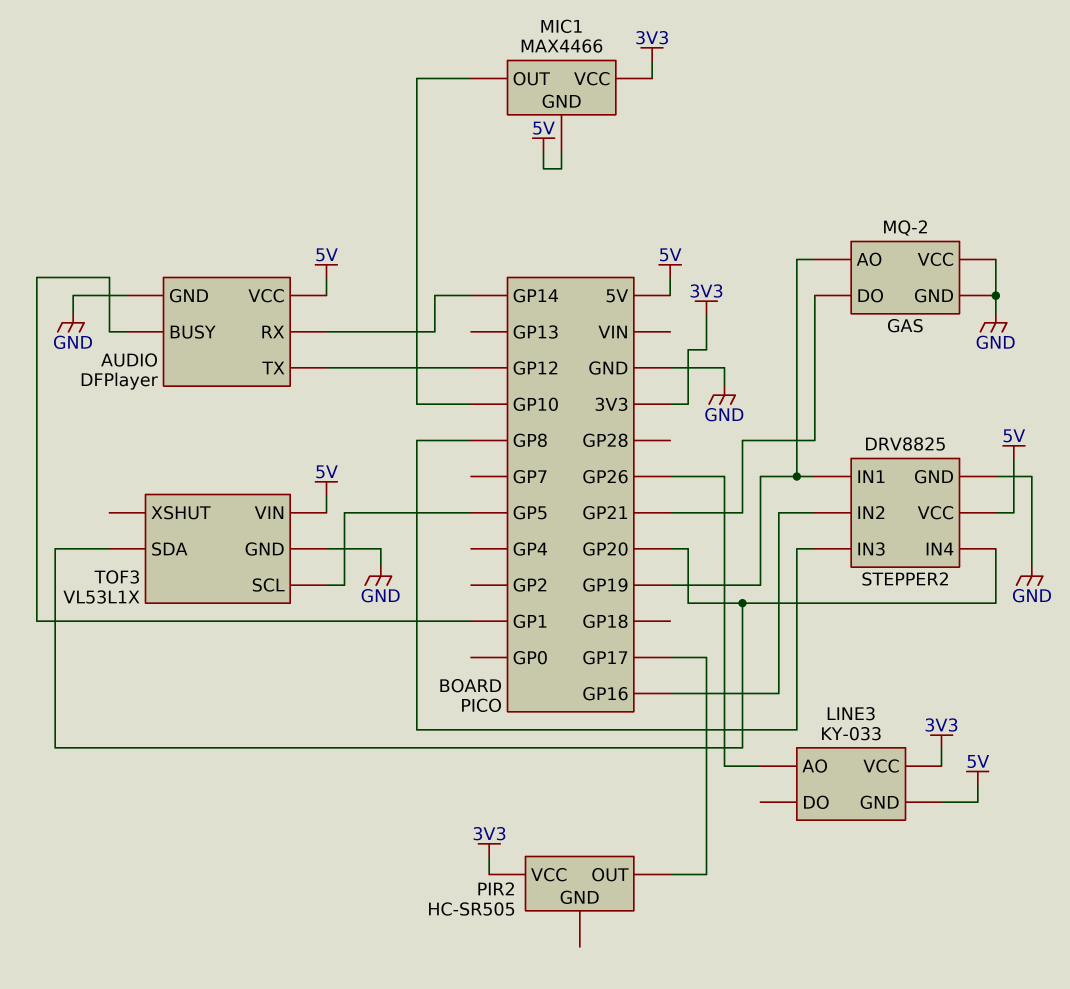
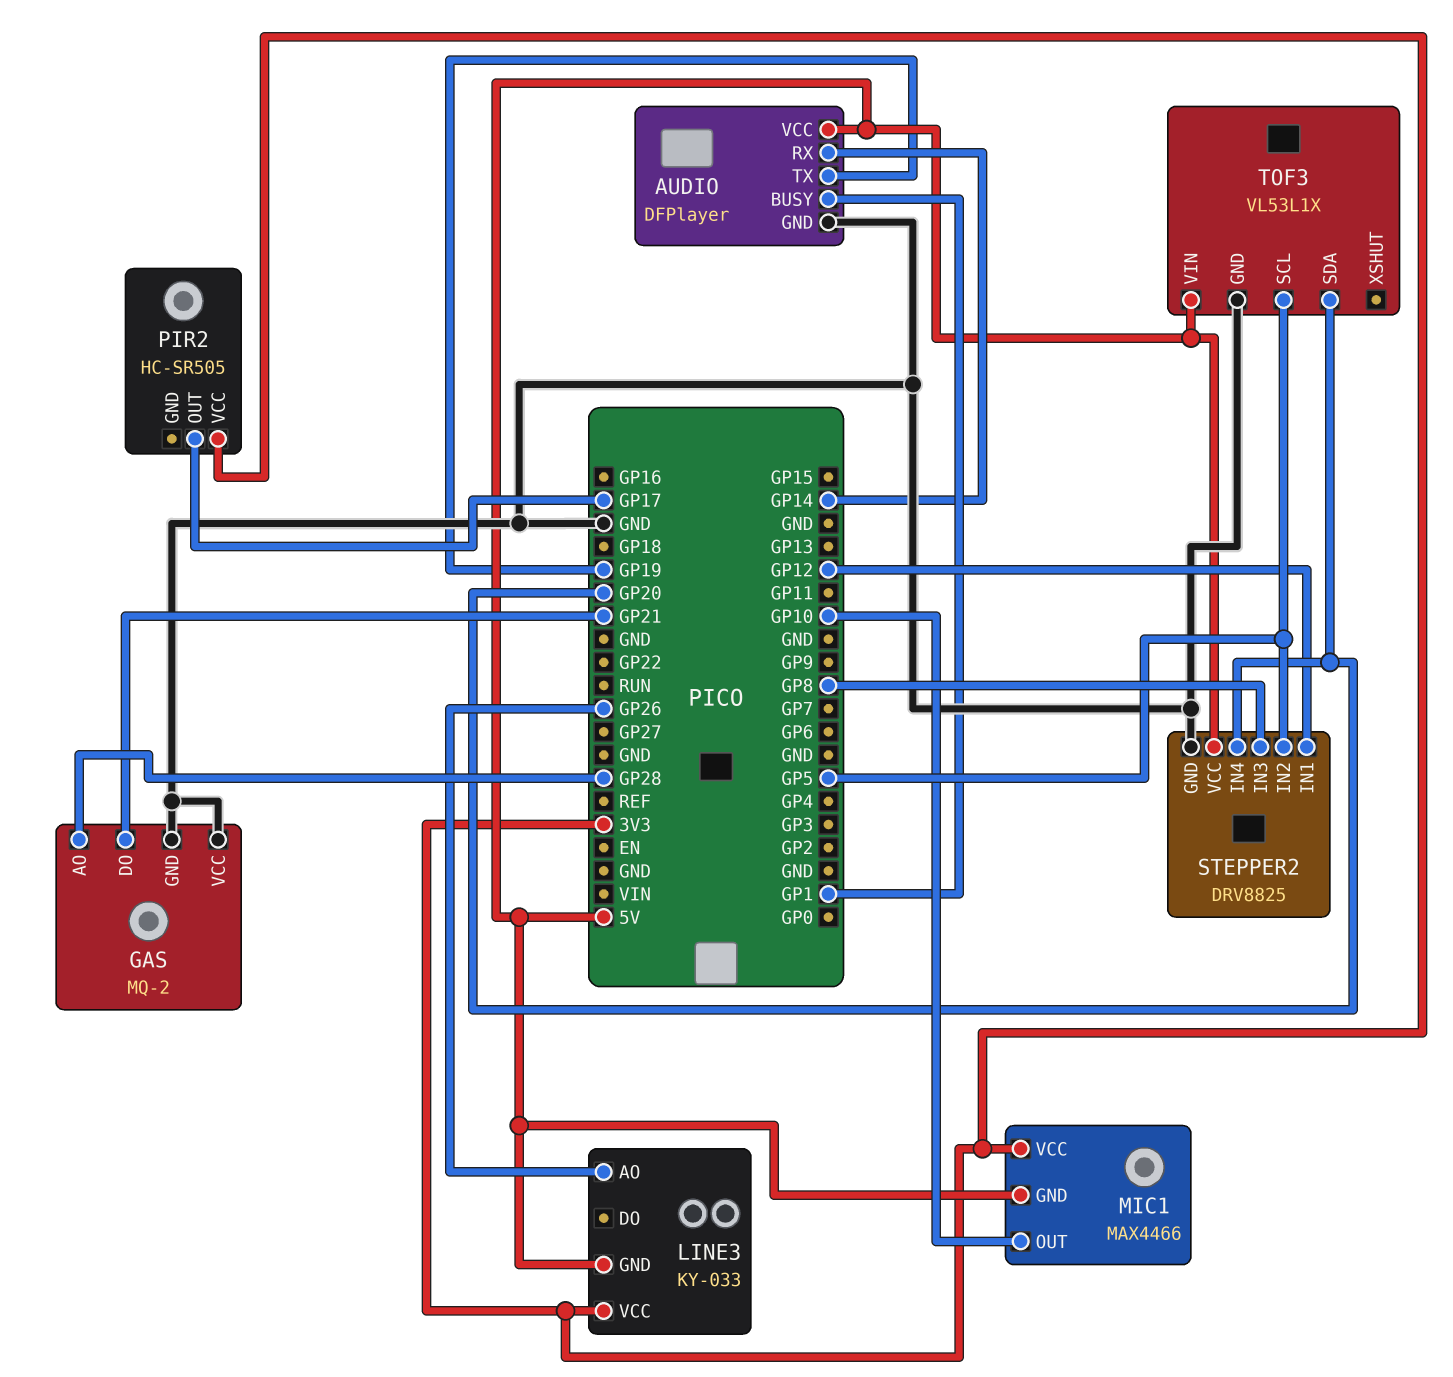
AUDIO pin TX: GP12 -> GP19
GAS pin AO: GP19 -> GP28
STEPPER2 pin IN1: GP19 -> GP12
STEPPER2 pin IN2: GP16 -> GP5

